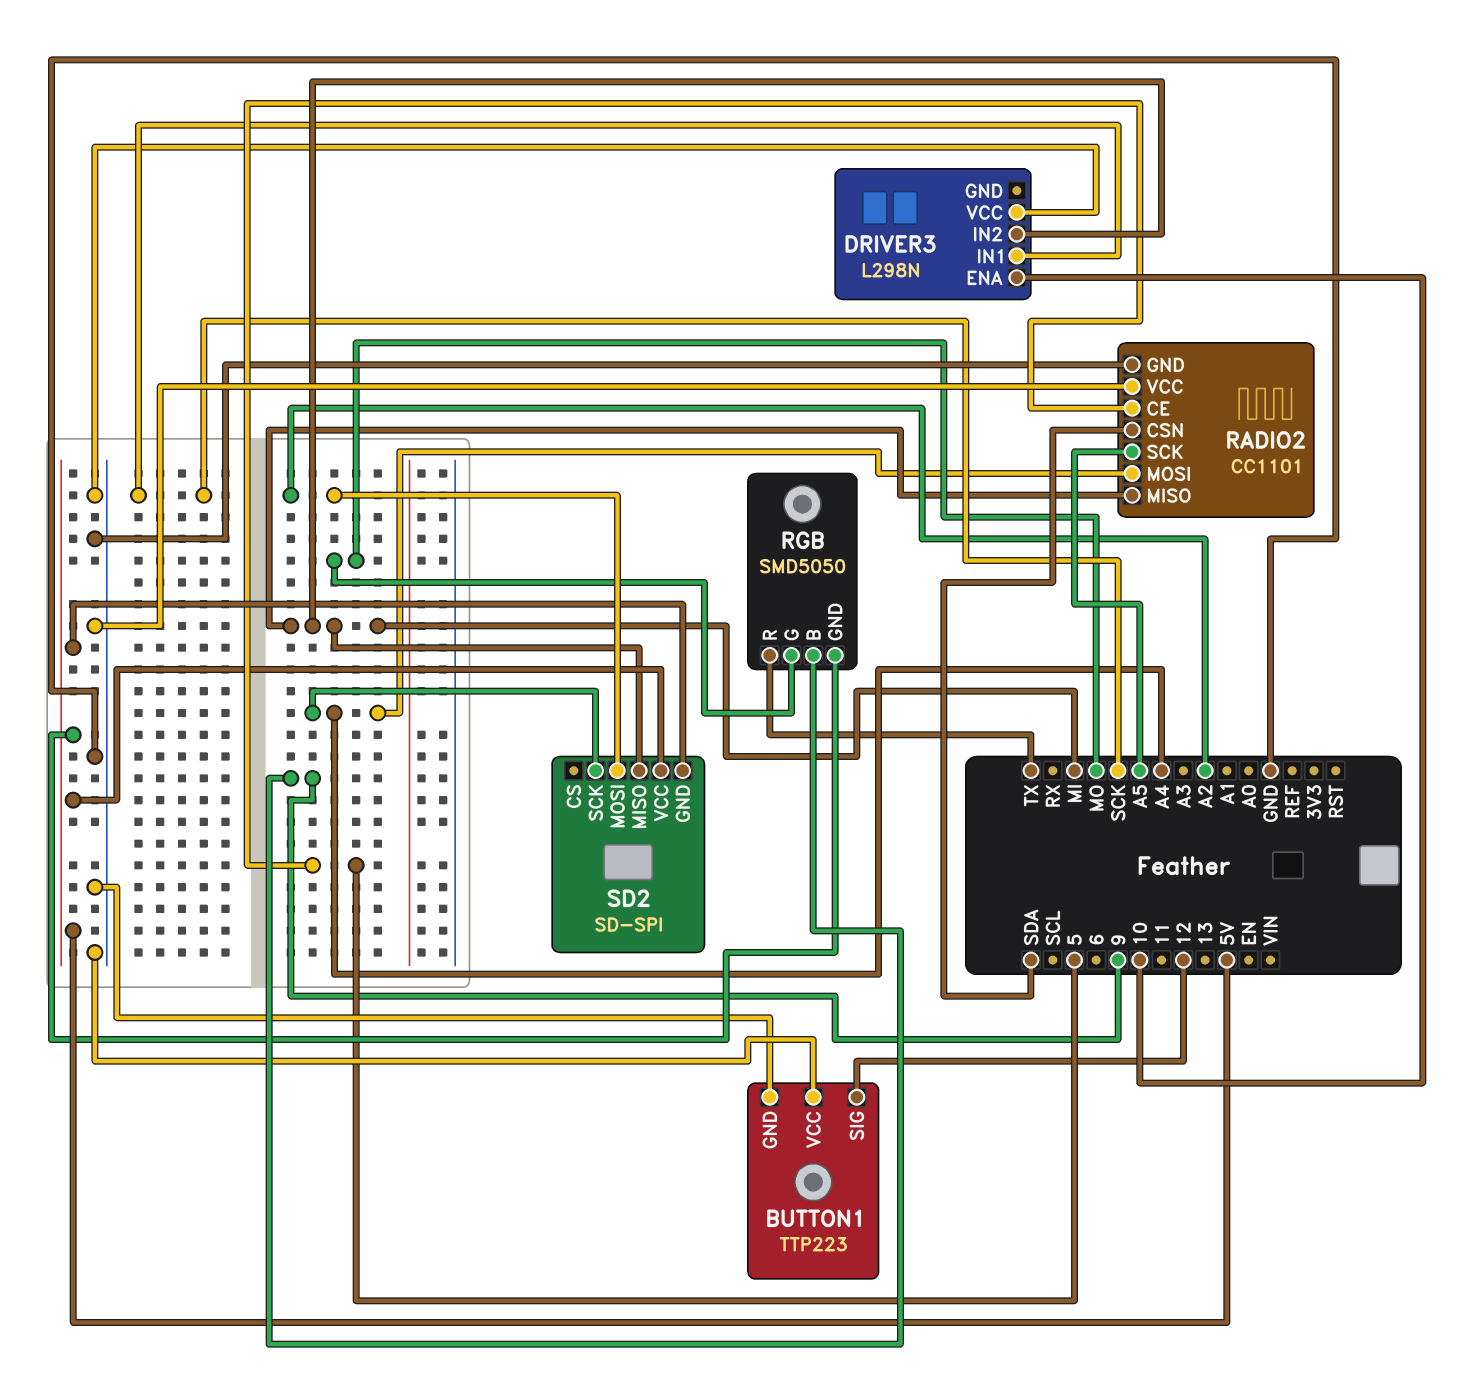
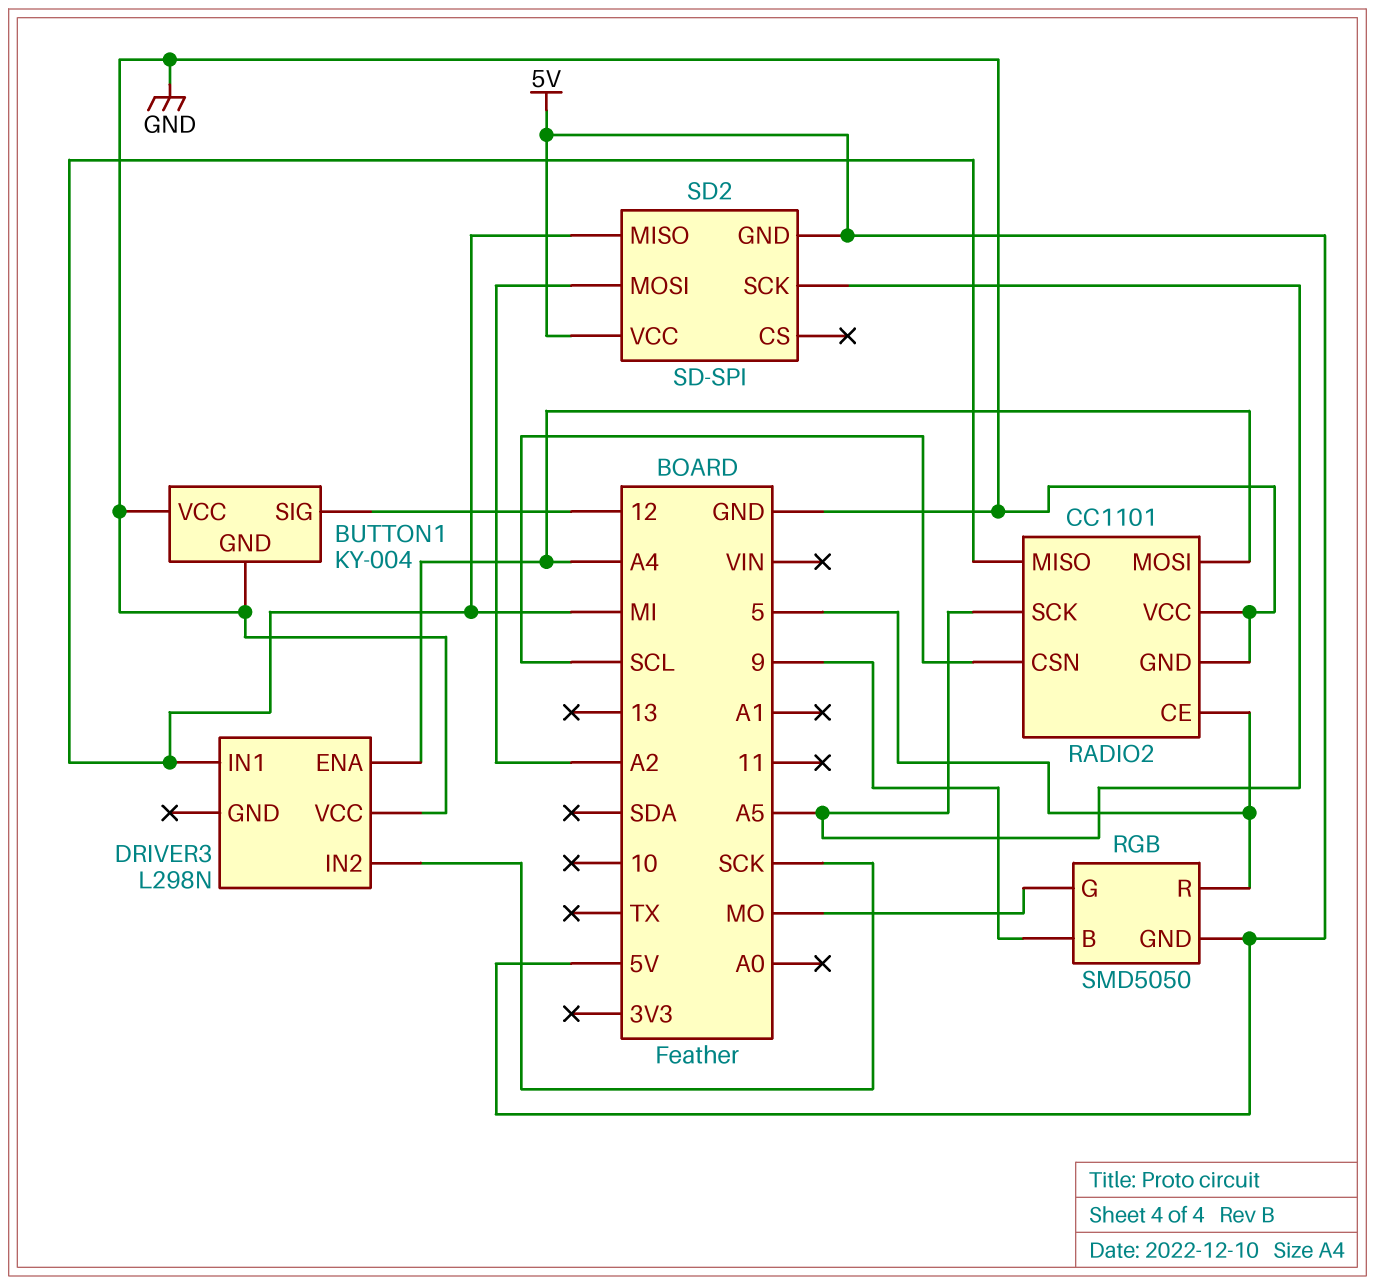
BUTTON1: TTP223 -> KY-004
DRIVER3 pin ENA: 10 -> A4
DRIVER3 pin IN1: SCK -> MI
DRIVER3 pin IN2: MI -> SCK
RADIO2 pin CSN: SDA -> SCL
RGB pin R: TX -> 5
SD2 pin SCK: A4 -> A5

